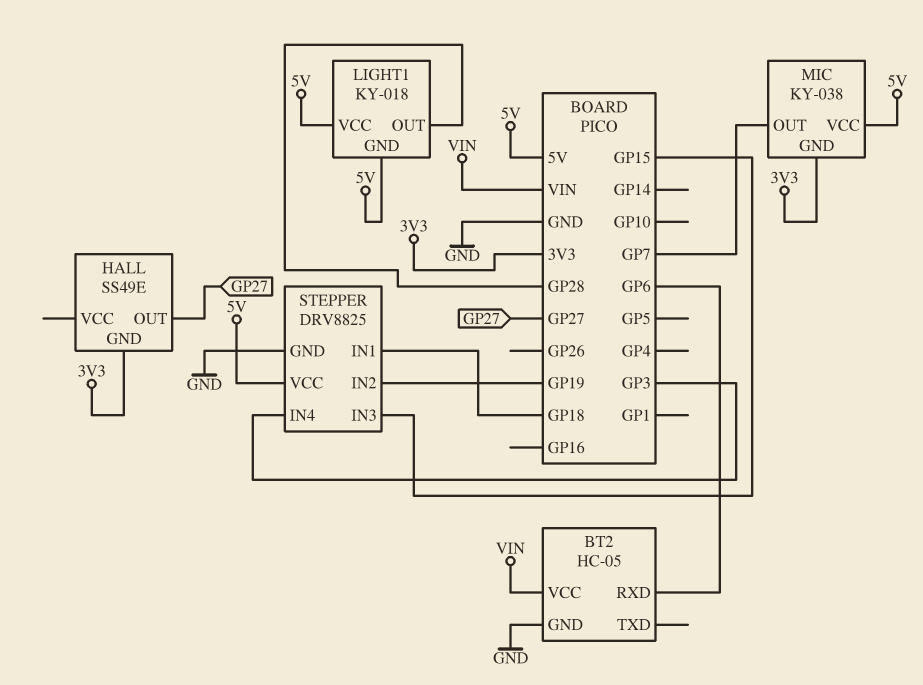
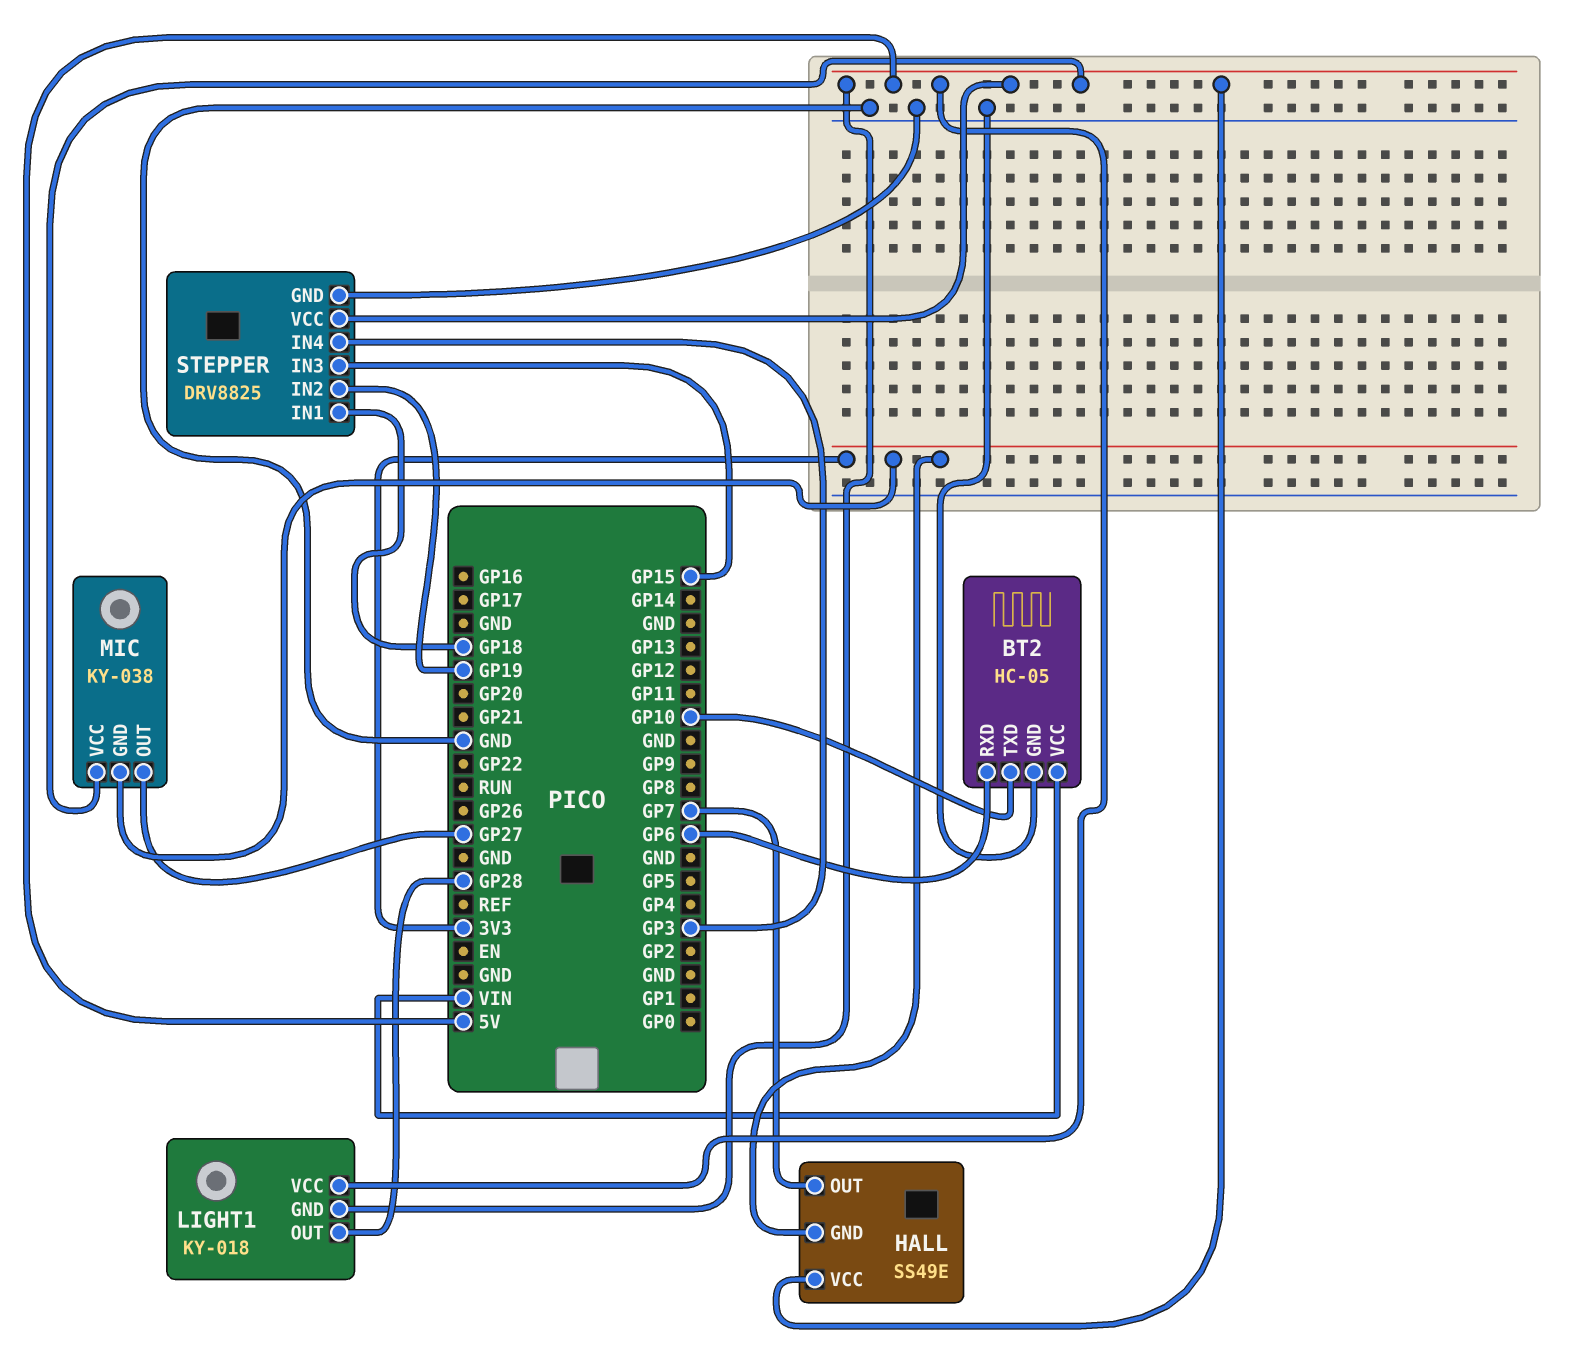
BT2 pin TXD: none -> GP10
HALL pin OUT: GP27 -> GP7
HALL pin VCC: none -> 5V
MIC pin OUT: GP7 -> GP27

